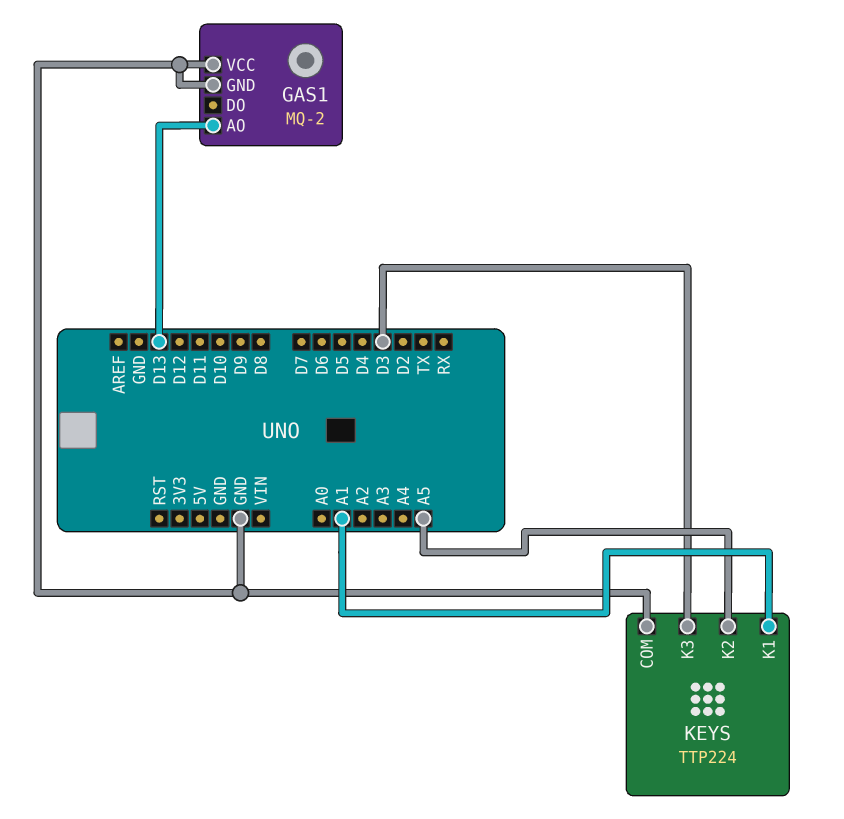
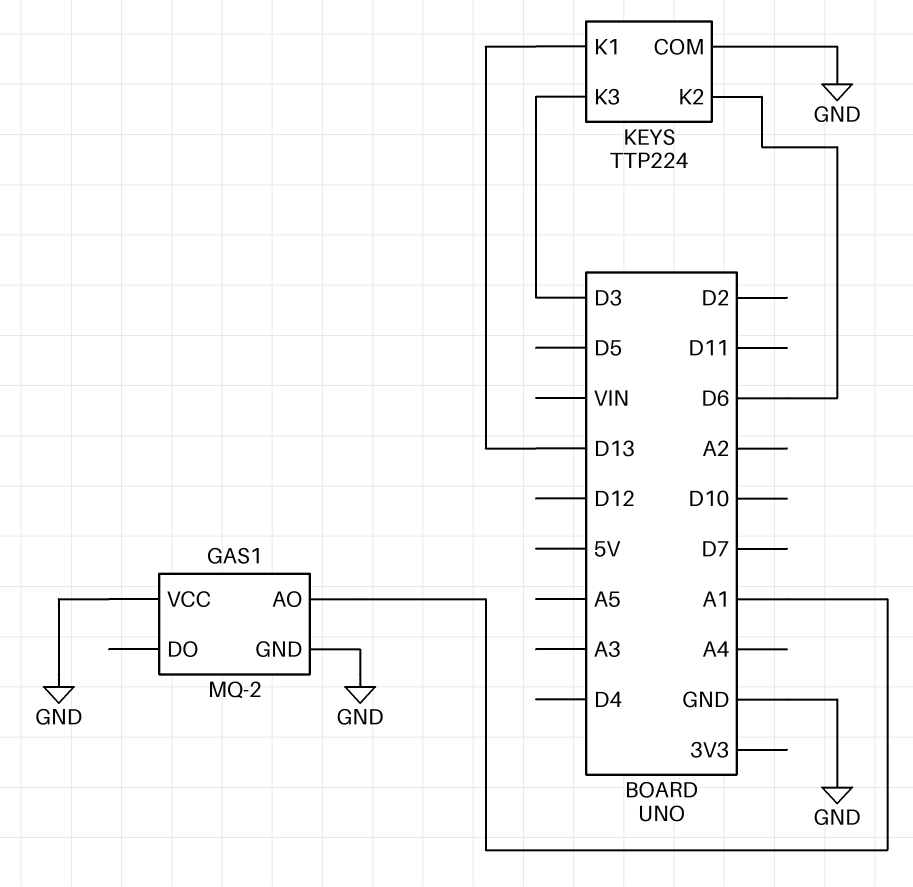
GAS1 pin AO: D13 -> A1
KEYS pin K1: A1 -> D13
KEYS pin K2: A5 -> D6

